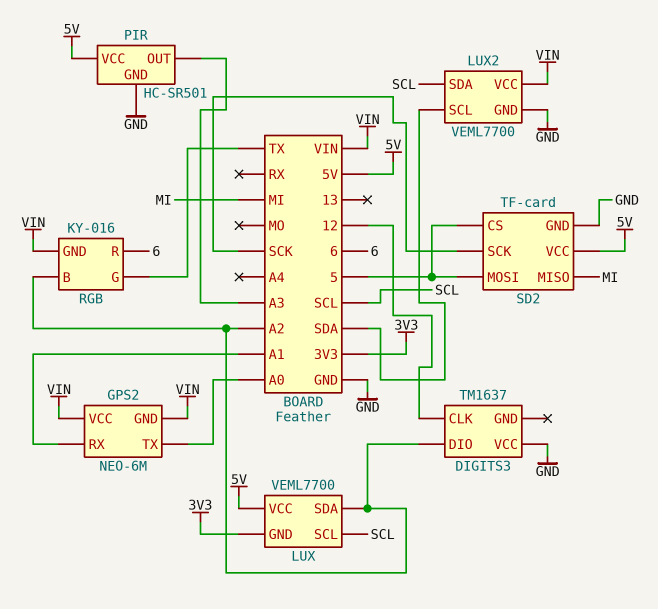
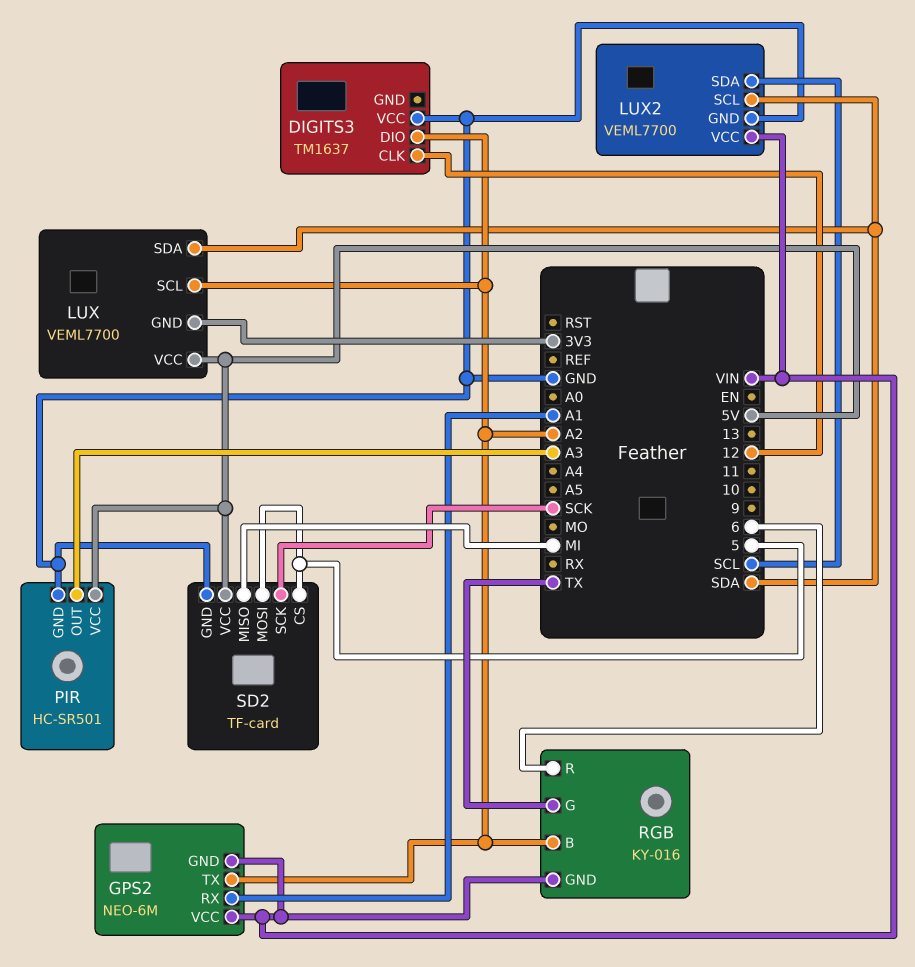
GPS2 pin TX: A0 -> A2
LUX pin SCL: SCL -> A2
LUX pin SDA: A2 -> SDA

